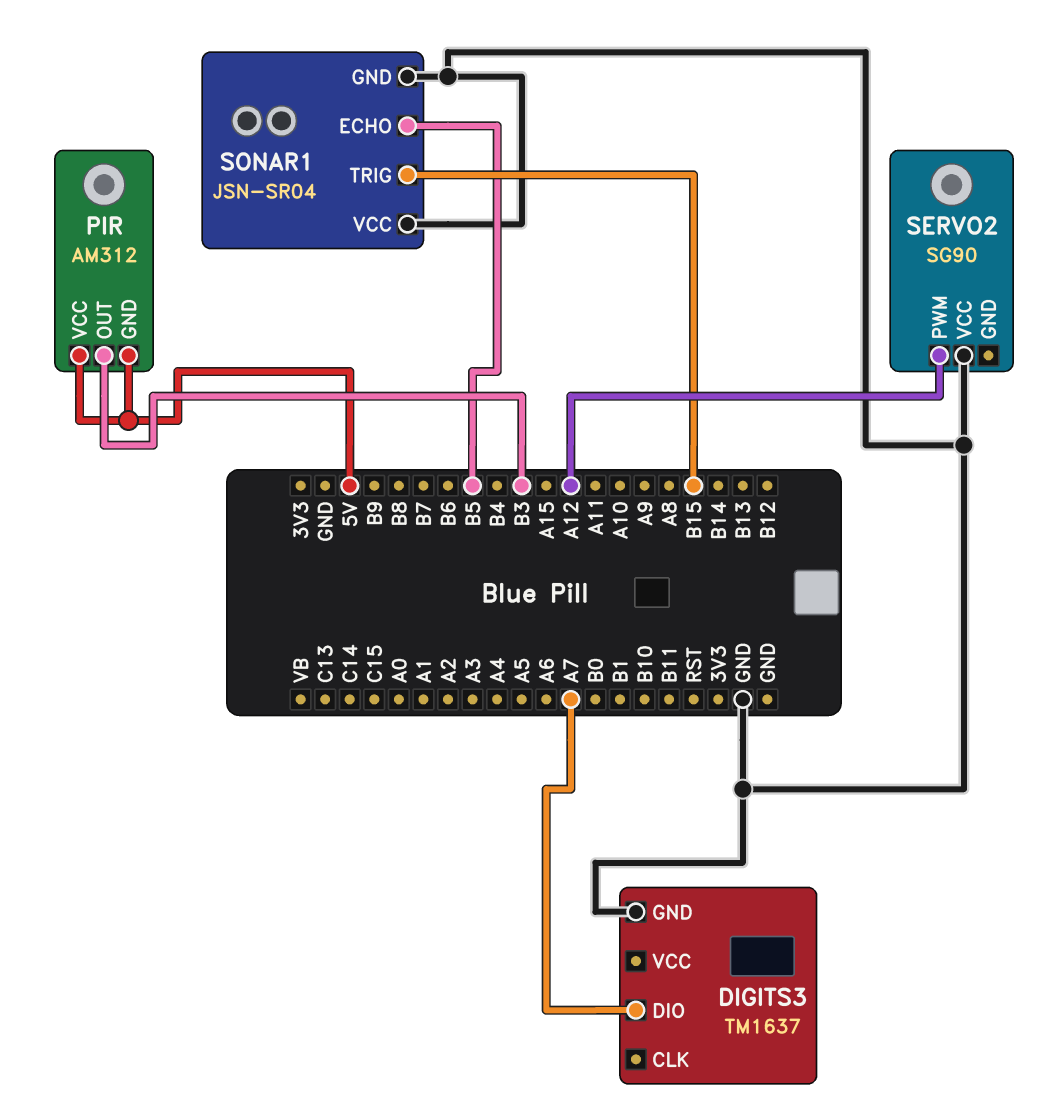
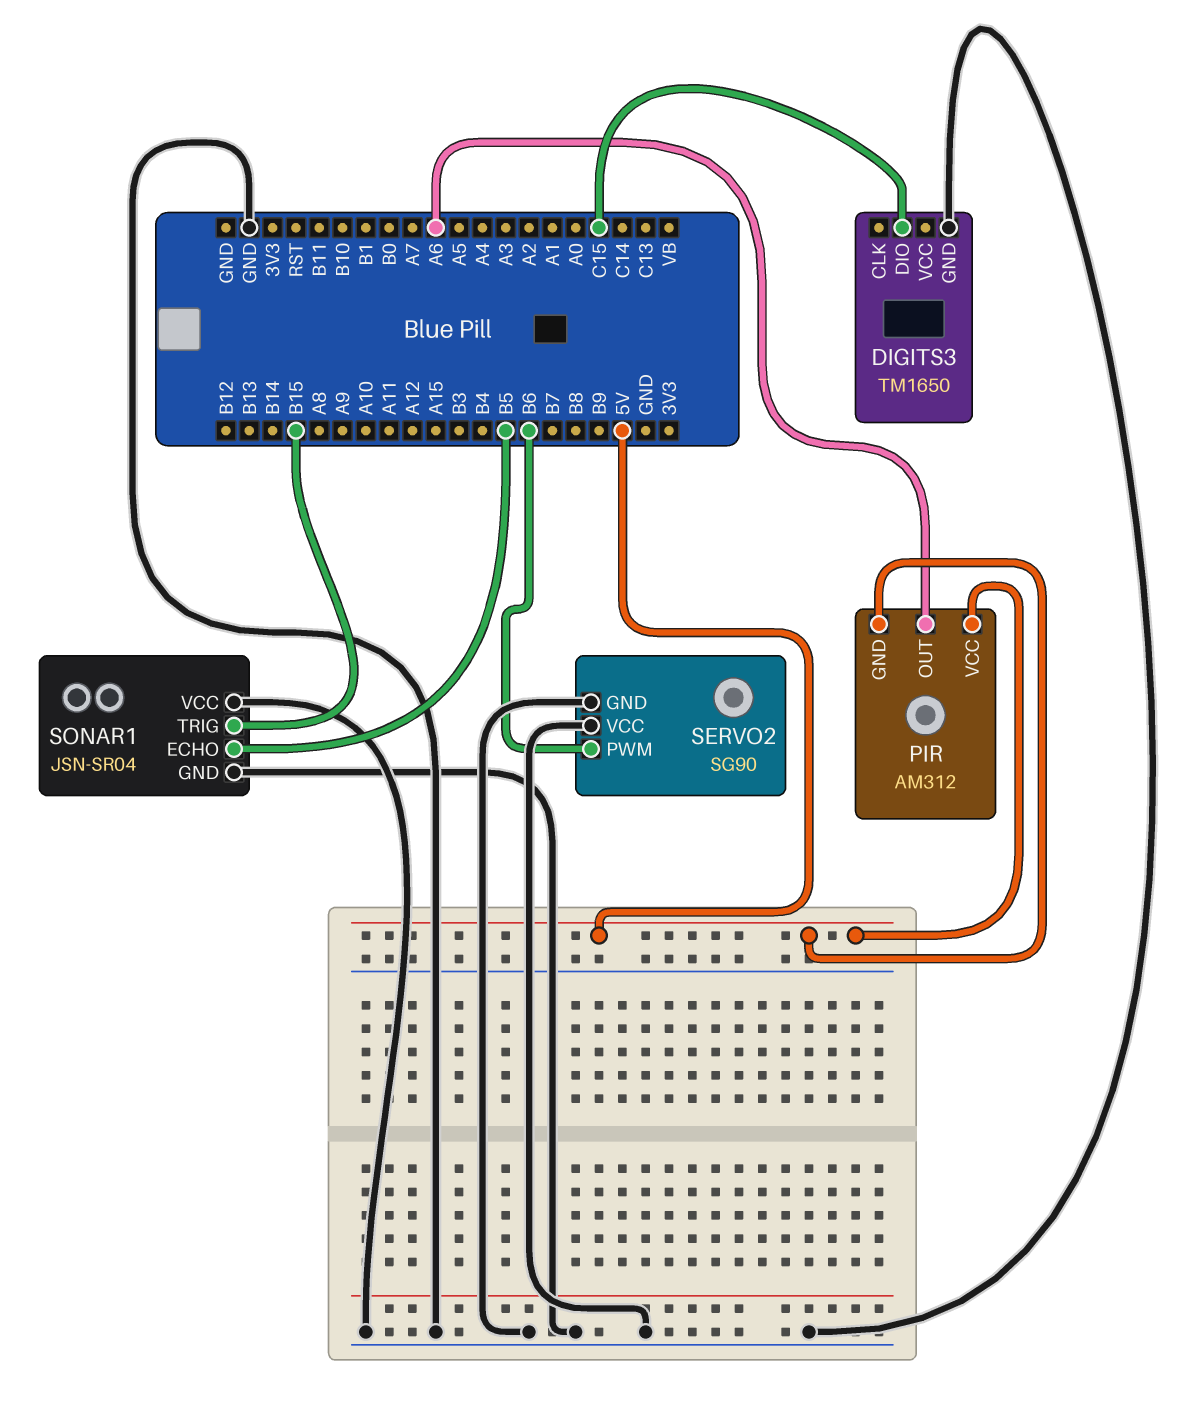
DIGITS3: TM1637 -> TM1650
DIGITS3 pin DIO: A7 -> C15
PIR pin OUT: B3 -> A6
SERVO2 pin GND: none -> GND
SERVO2 pin PWM: A12 -> B6

